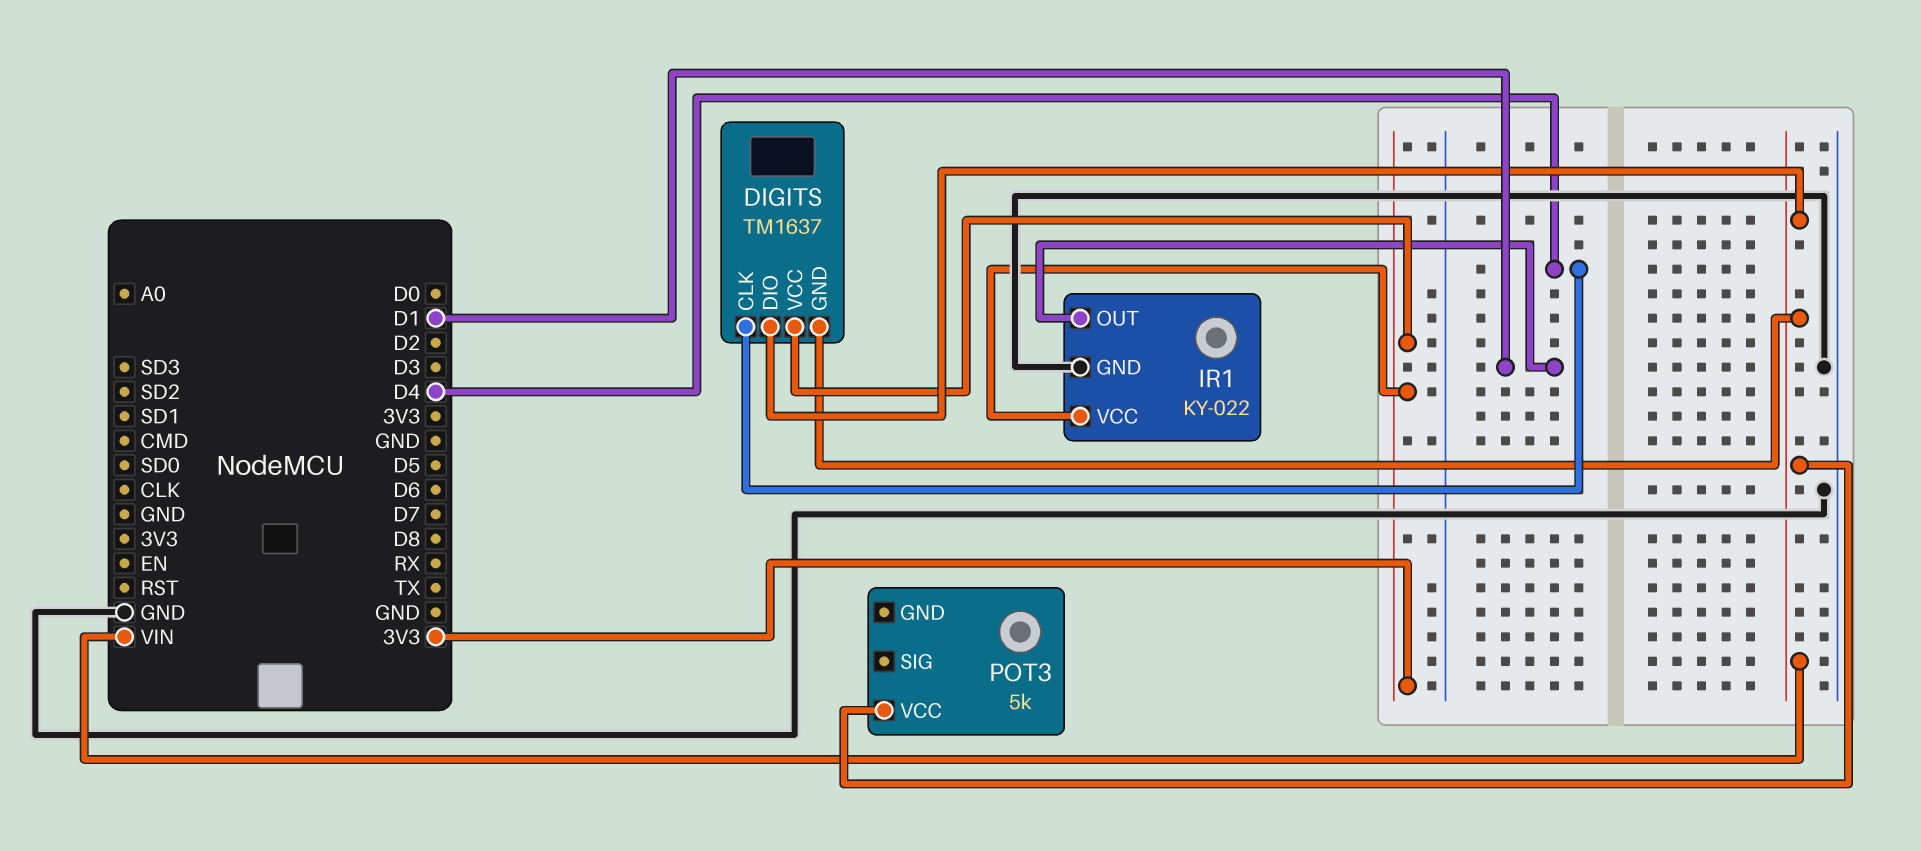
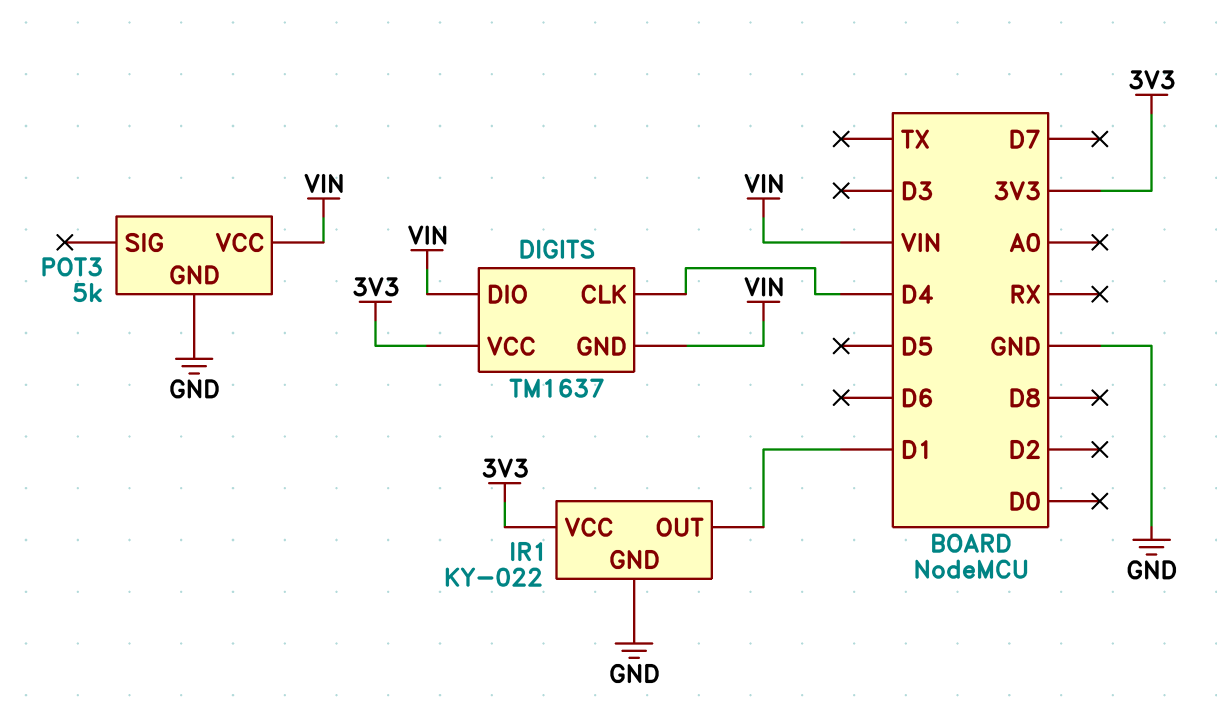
POT3 pin GND: none -> GND

